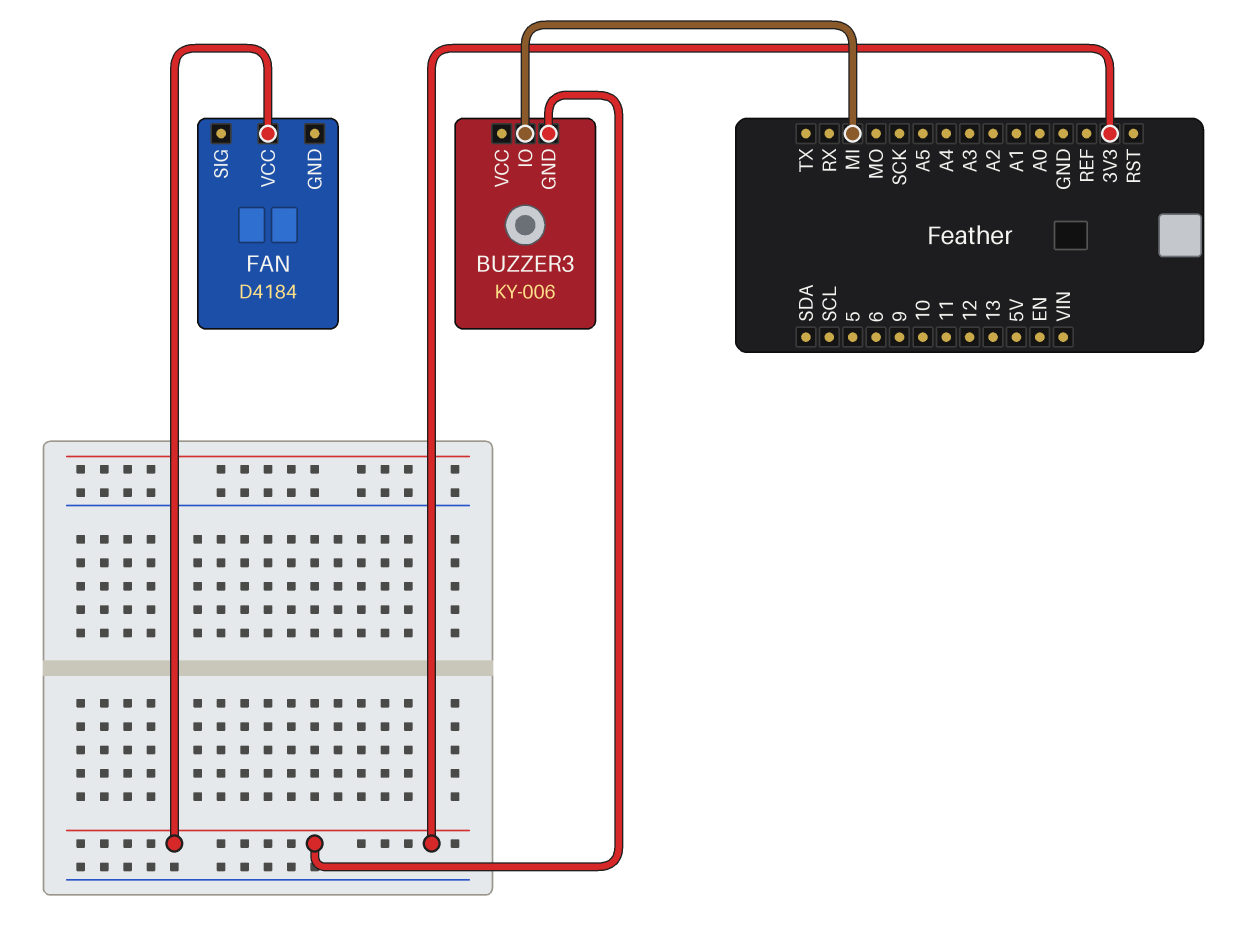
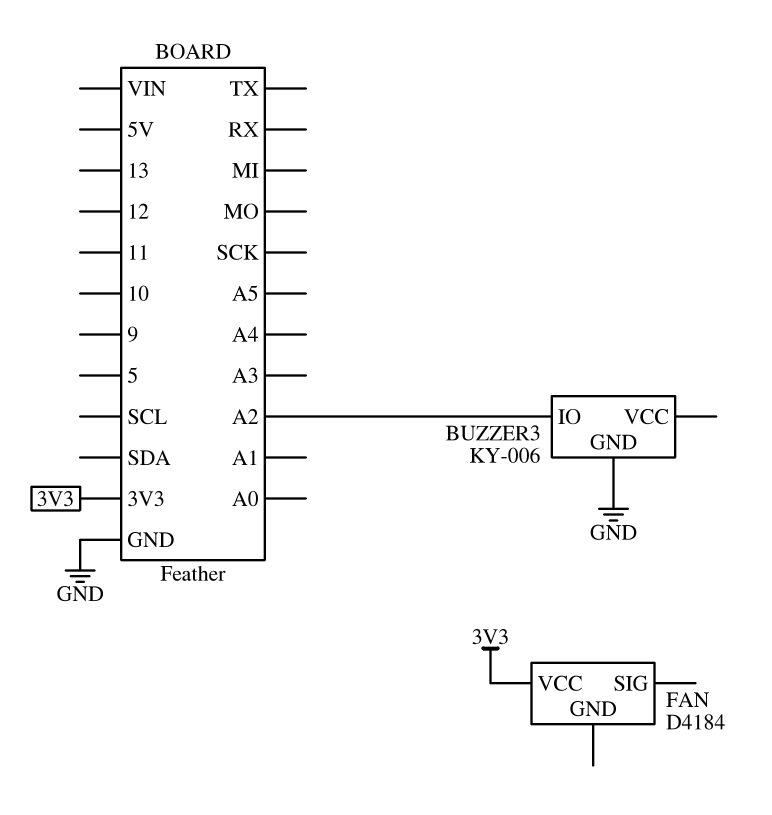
BUZZER3 pin GND: 3V3 -> GND
BUZZER3 pin IO: MI -> A2

